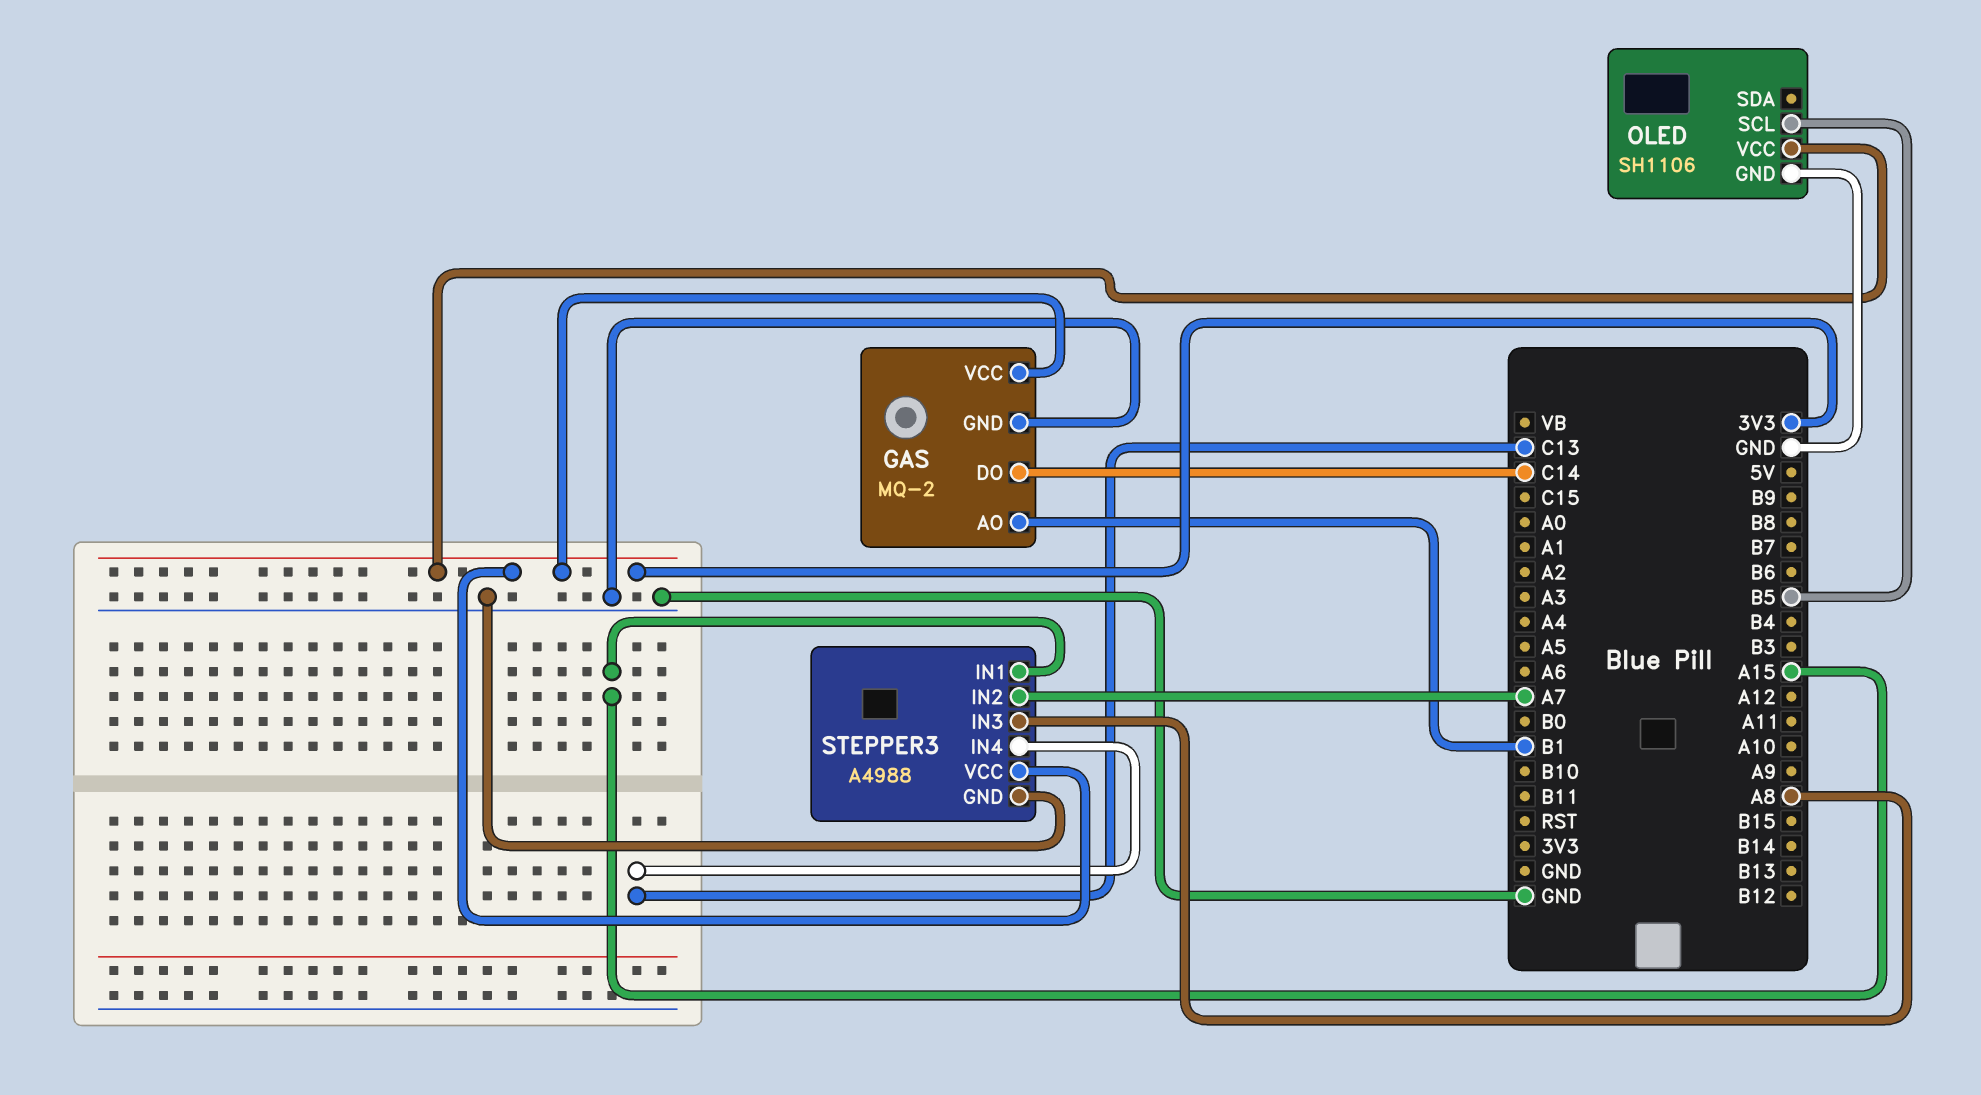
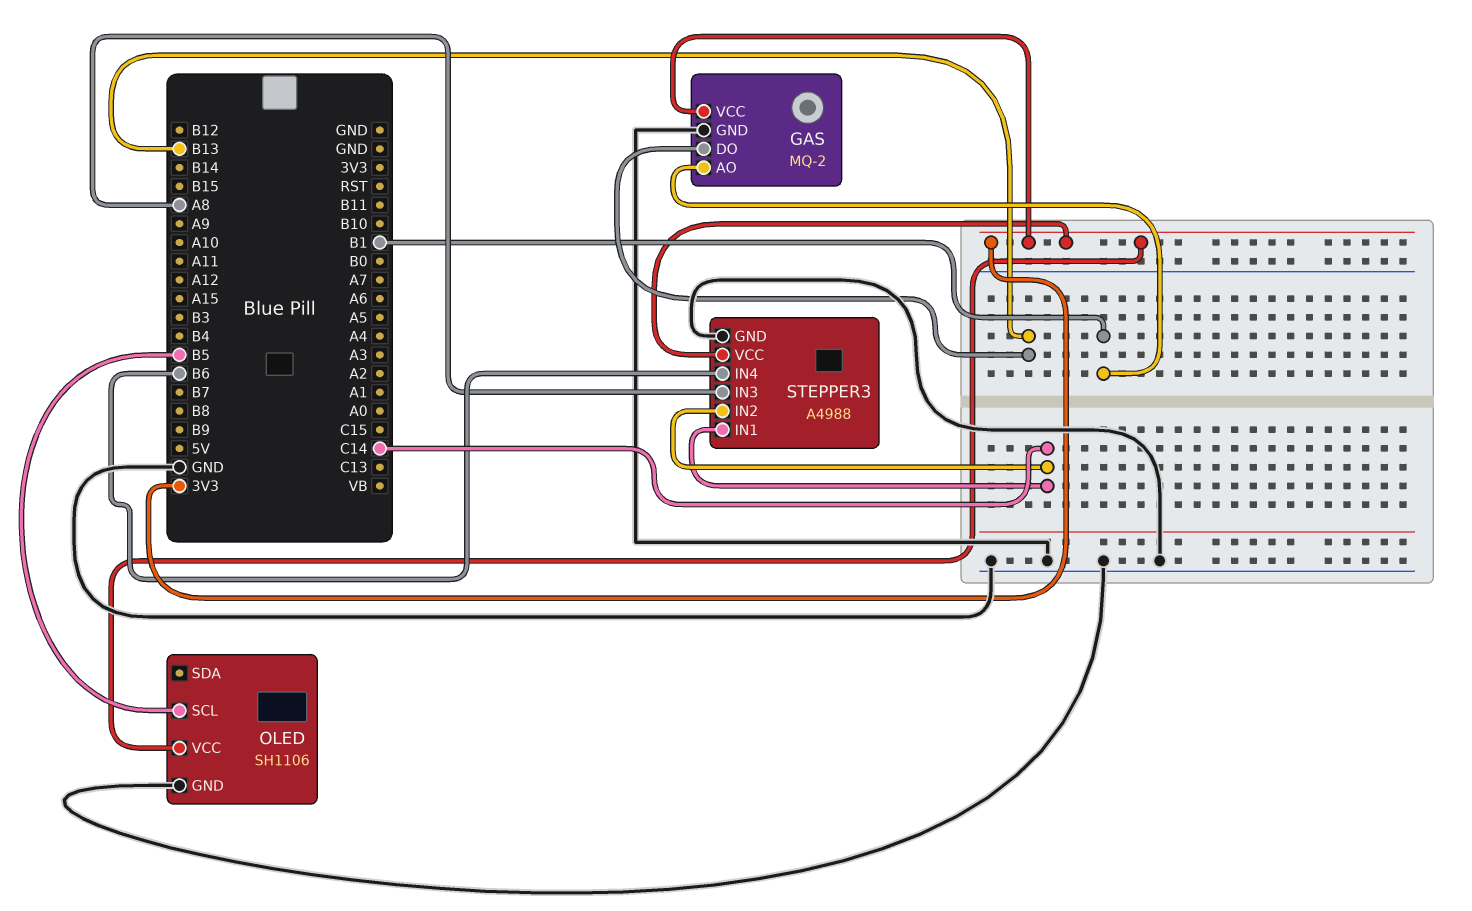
GAS pin DO: C14 -> B13
STEPPER3 pin IN1: A15 -> C14
STEPPER3 pin IN2: A7 -> C14
STEPPER3 pin IN4: C13 -> B6

